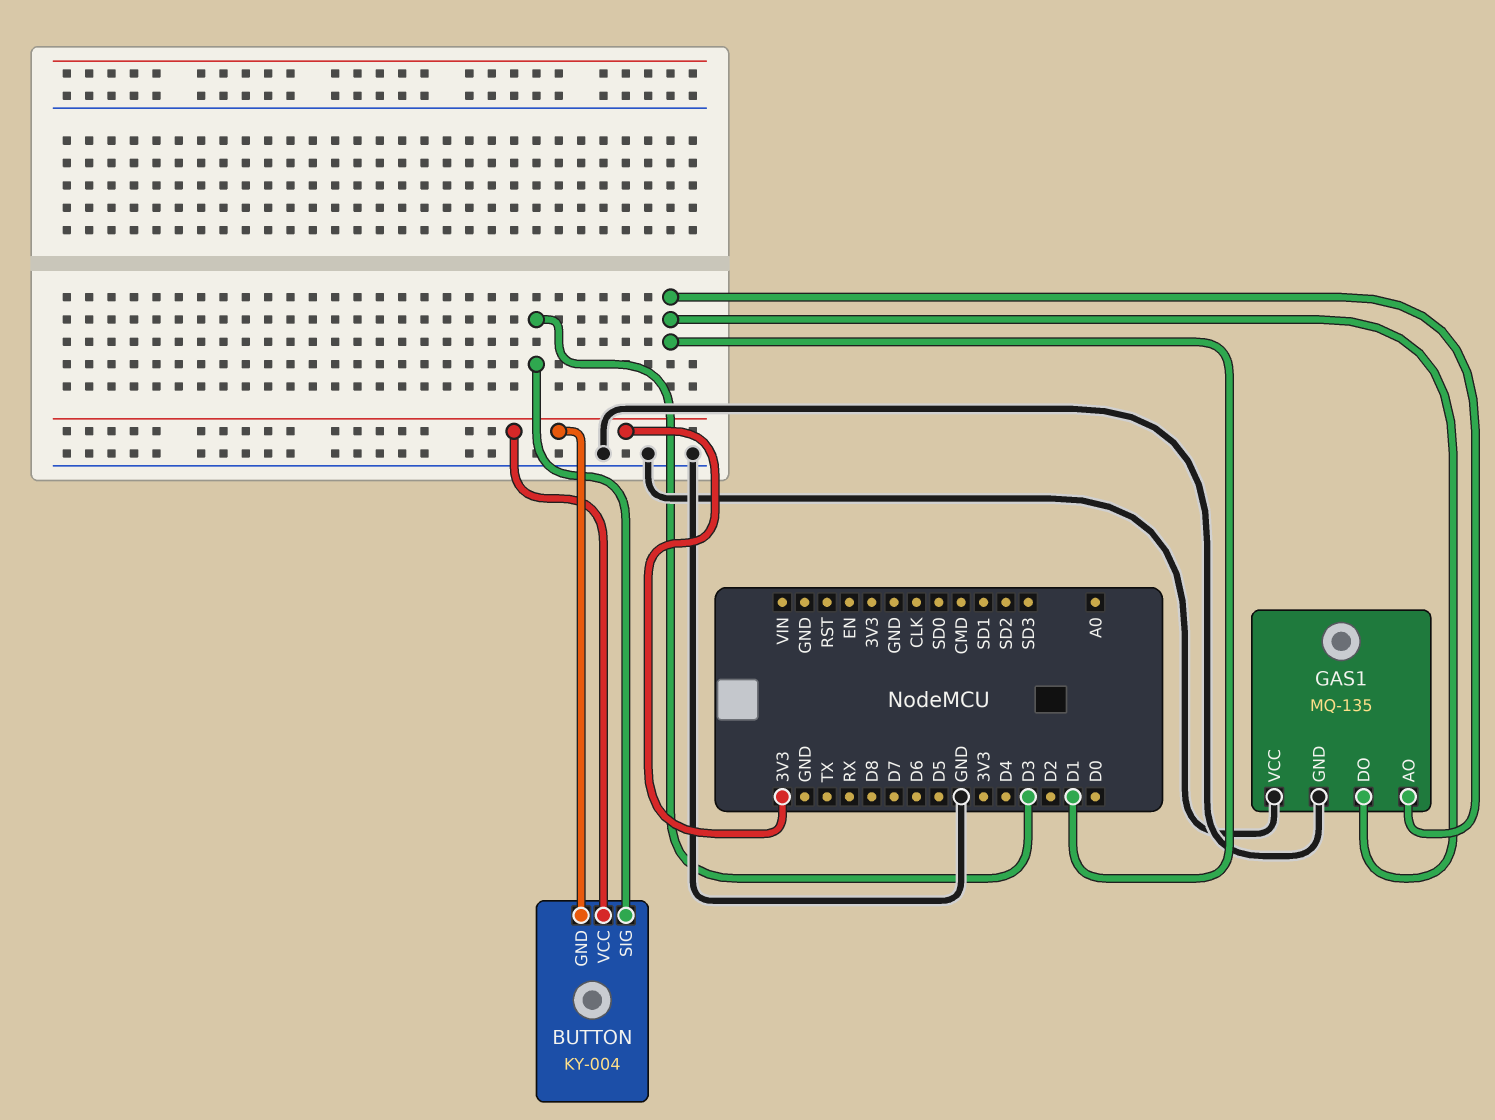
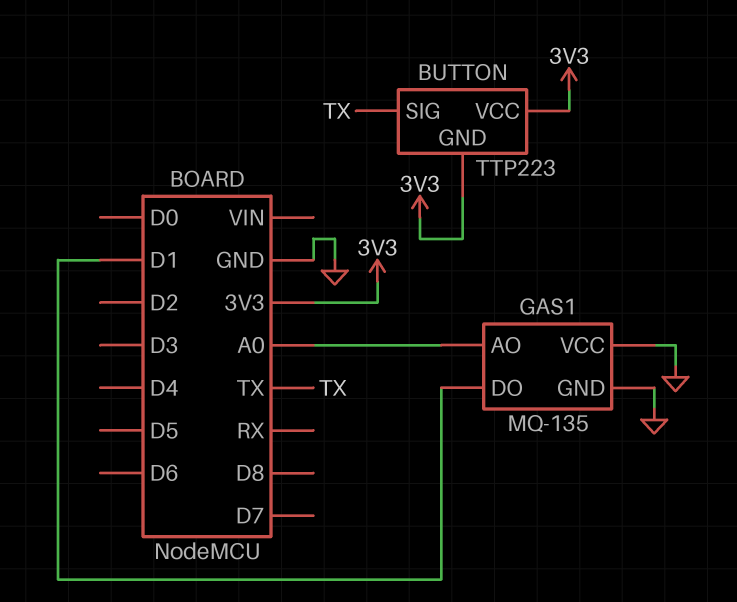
BUTTON: KY-004 -> TTP223
BUTTON pin SIG: D3 -> TX
GAS1 pin AO: D1 -> A0

